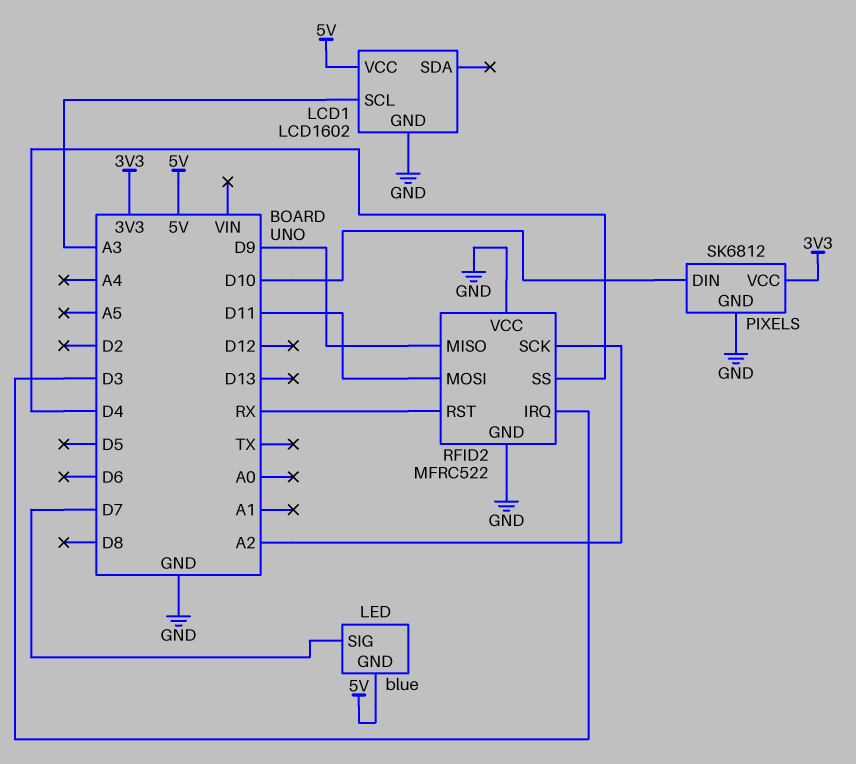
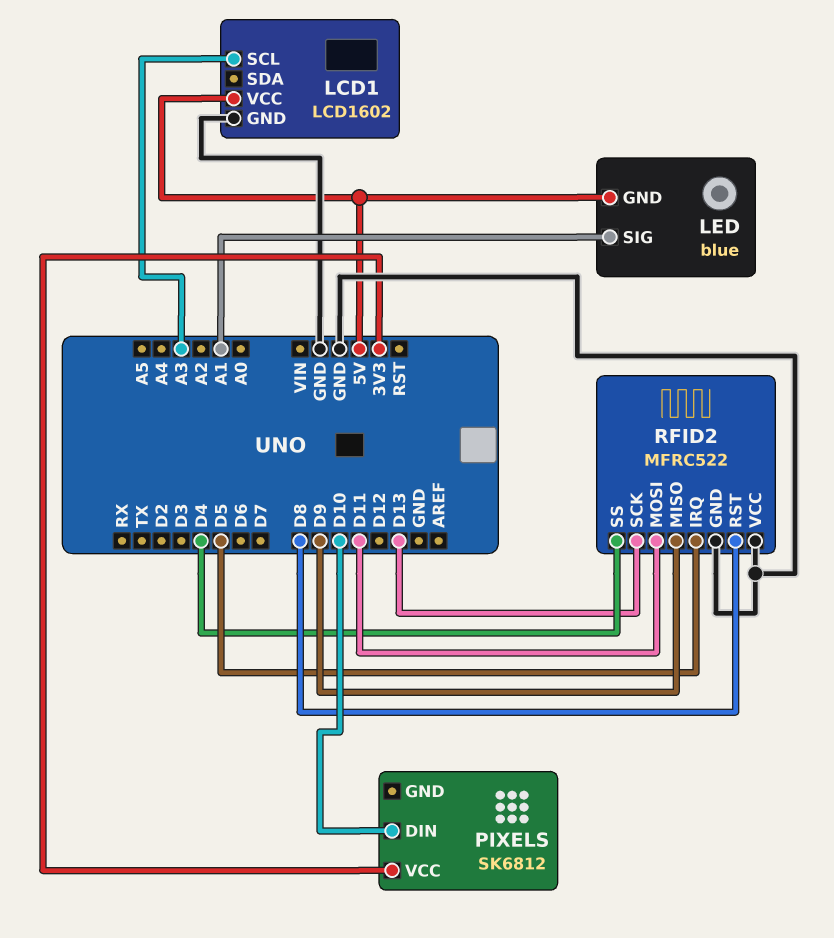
LED pin SIG: D7 -> A1
PIXELS pin GND: GND -> none
RFID2 pin IRQ: D3 -> D5
RFID2 pin RST: RX -> D8
RFID2 pin SCK: A2 -> D13

